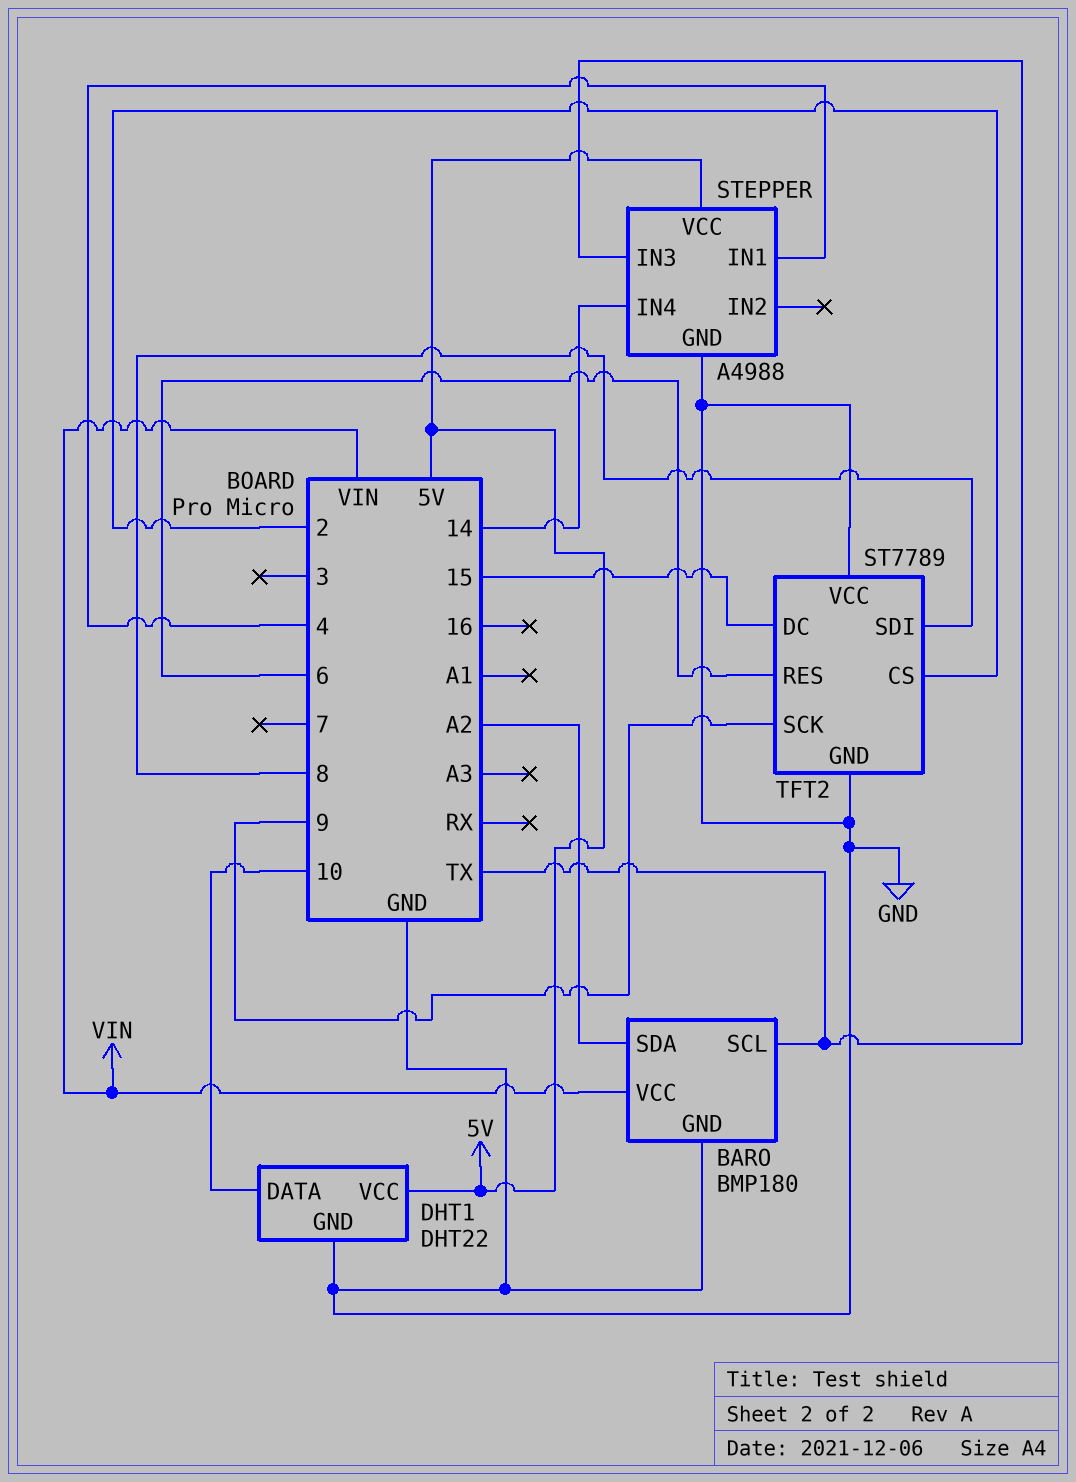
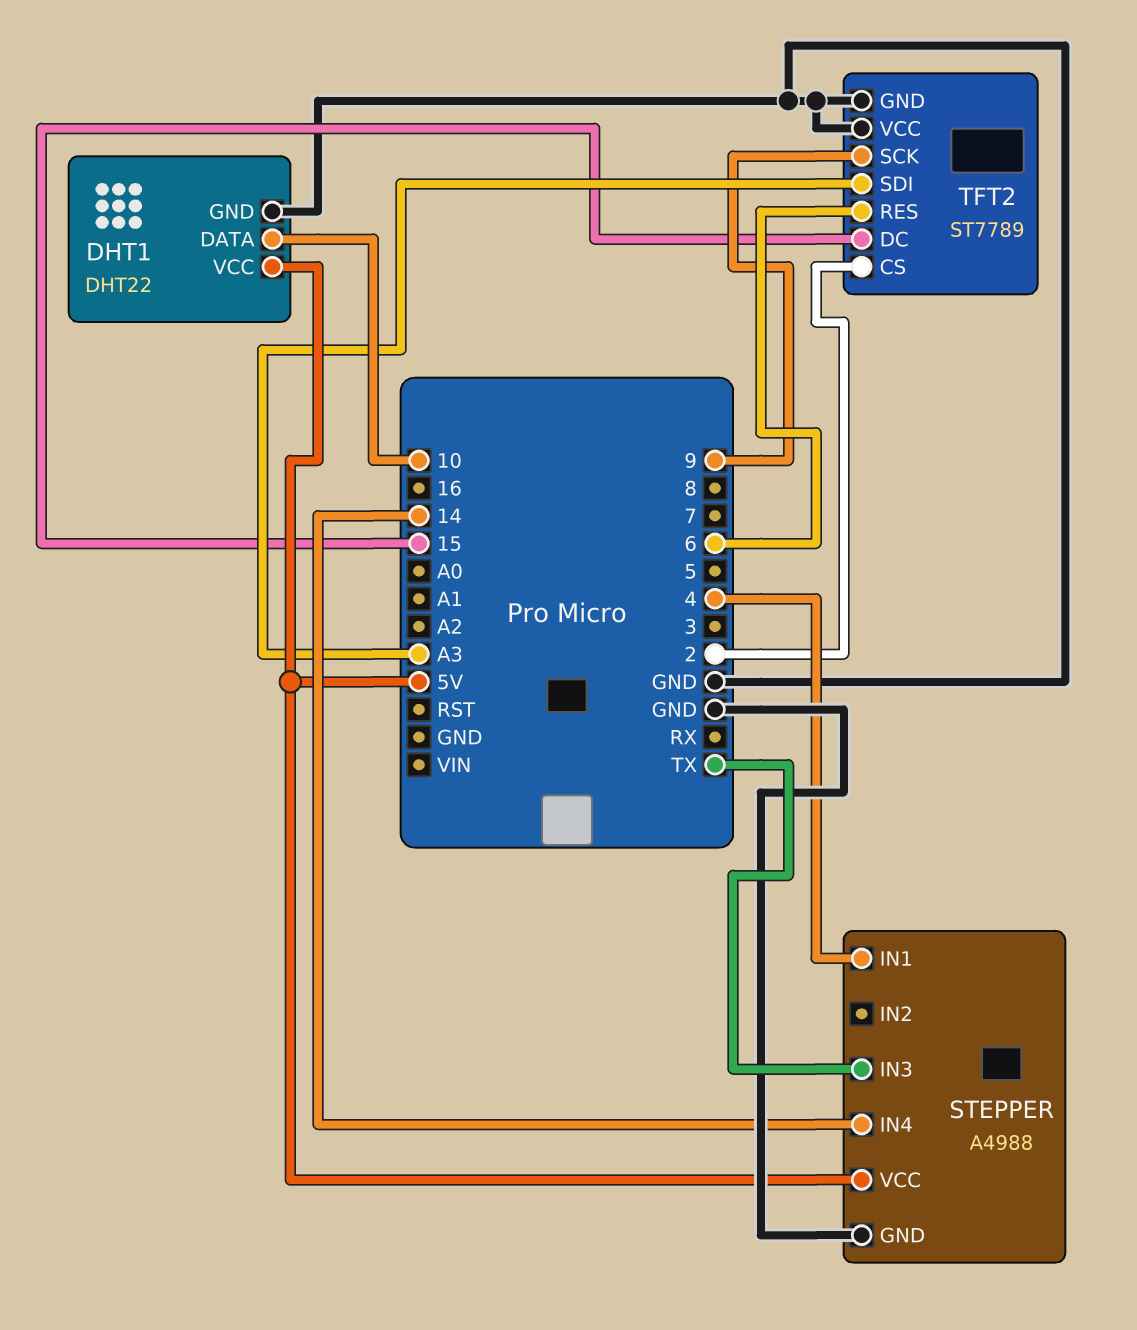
BARO: BMP180 -> none
BARO pin GND: GND -> none
BARO pin SCL: TX -> none
BARO pin SDA: A2 -> none
BARO pin VCC: VIN -> none
TFT2 pin SDI: 8 -> A3

